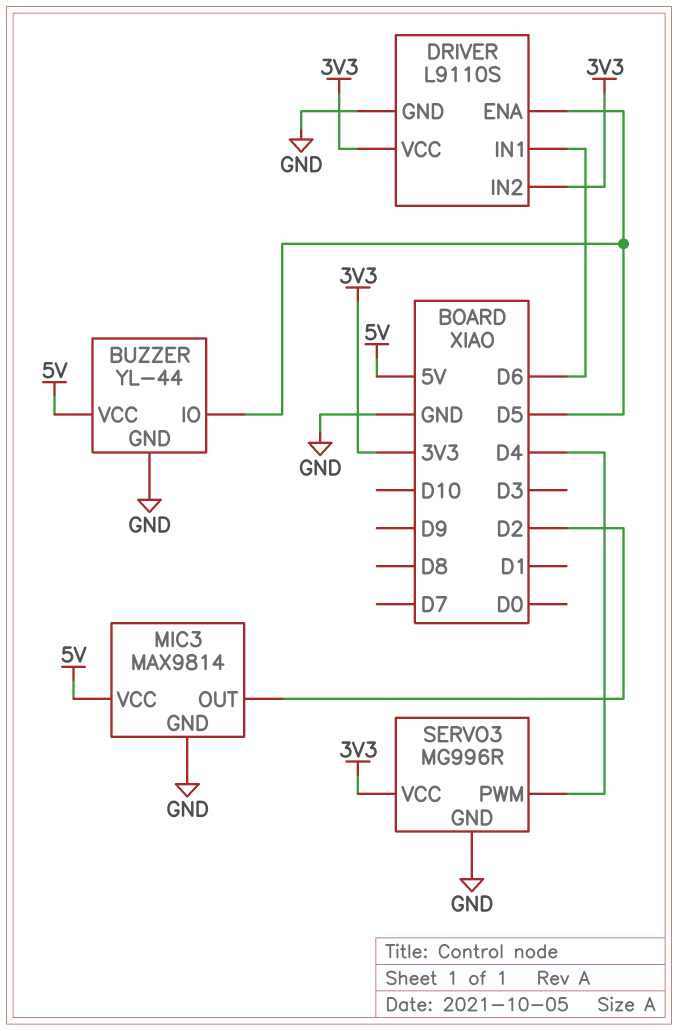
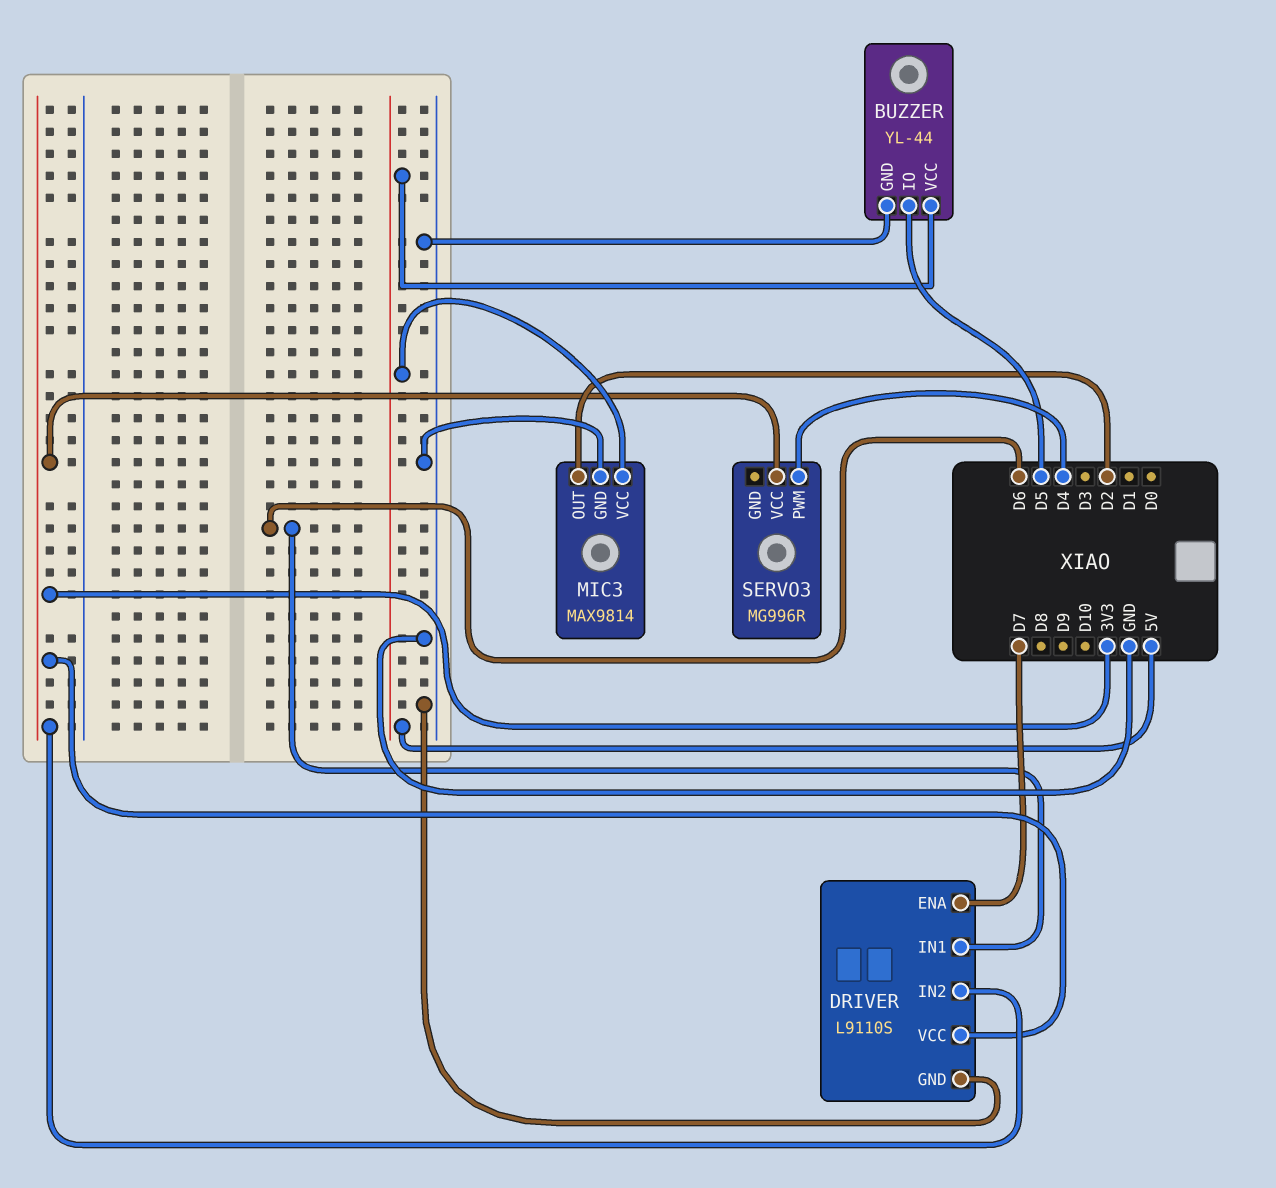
DRIVER pin ENA: D5 -> D7
SERVO3 pin GND: GND -> none

